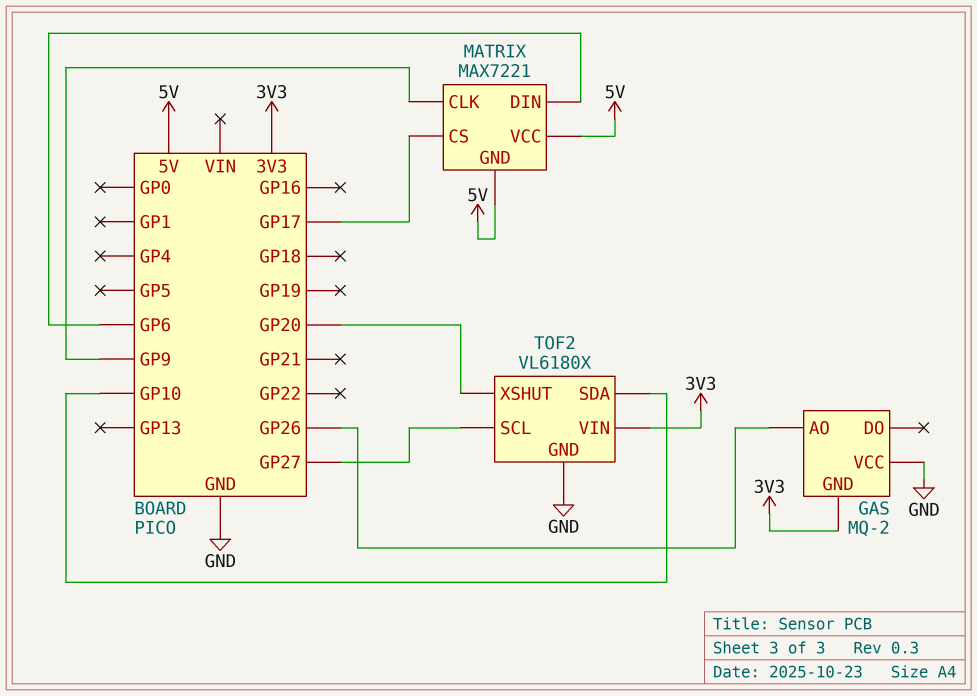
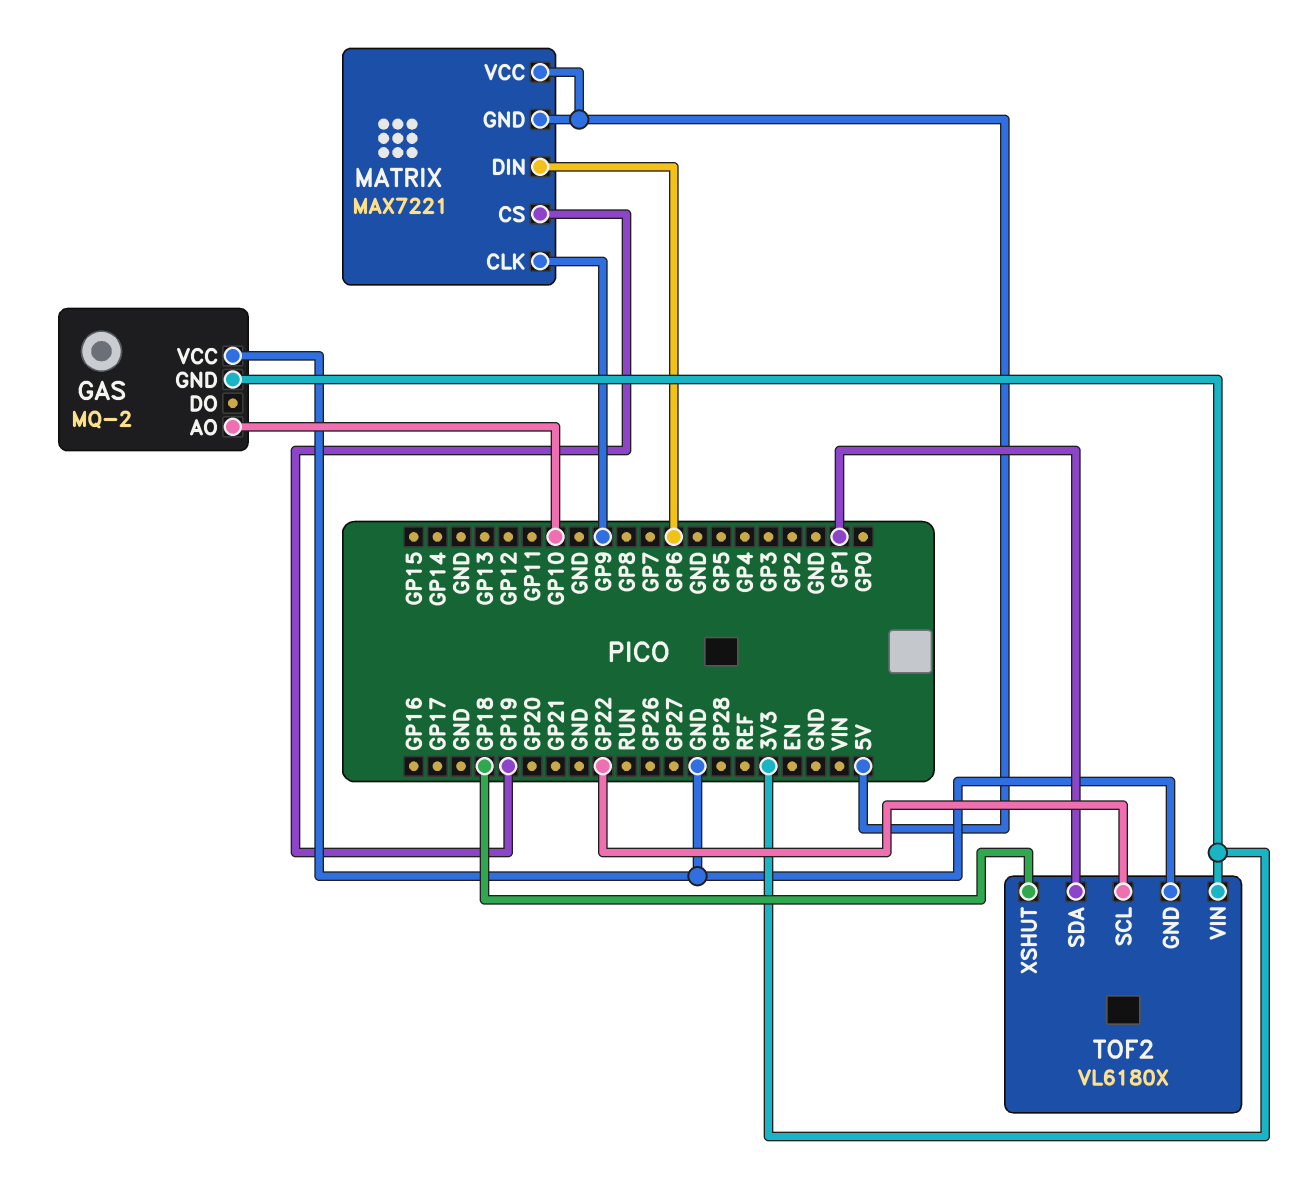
GAS pin AO: GP26 -> GP10
MATRIX pin CS: GP17 -> GP19
TOF2 pin SCL: GP27 -> GP22
TOF2 pin SDA: GP10 -> GP1
TOF2 pin XSHUT: GP20 -> GP18

